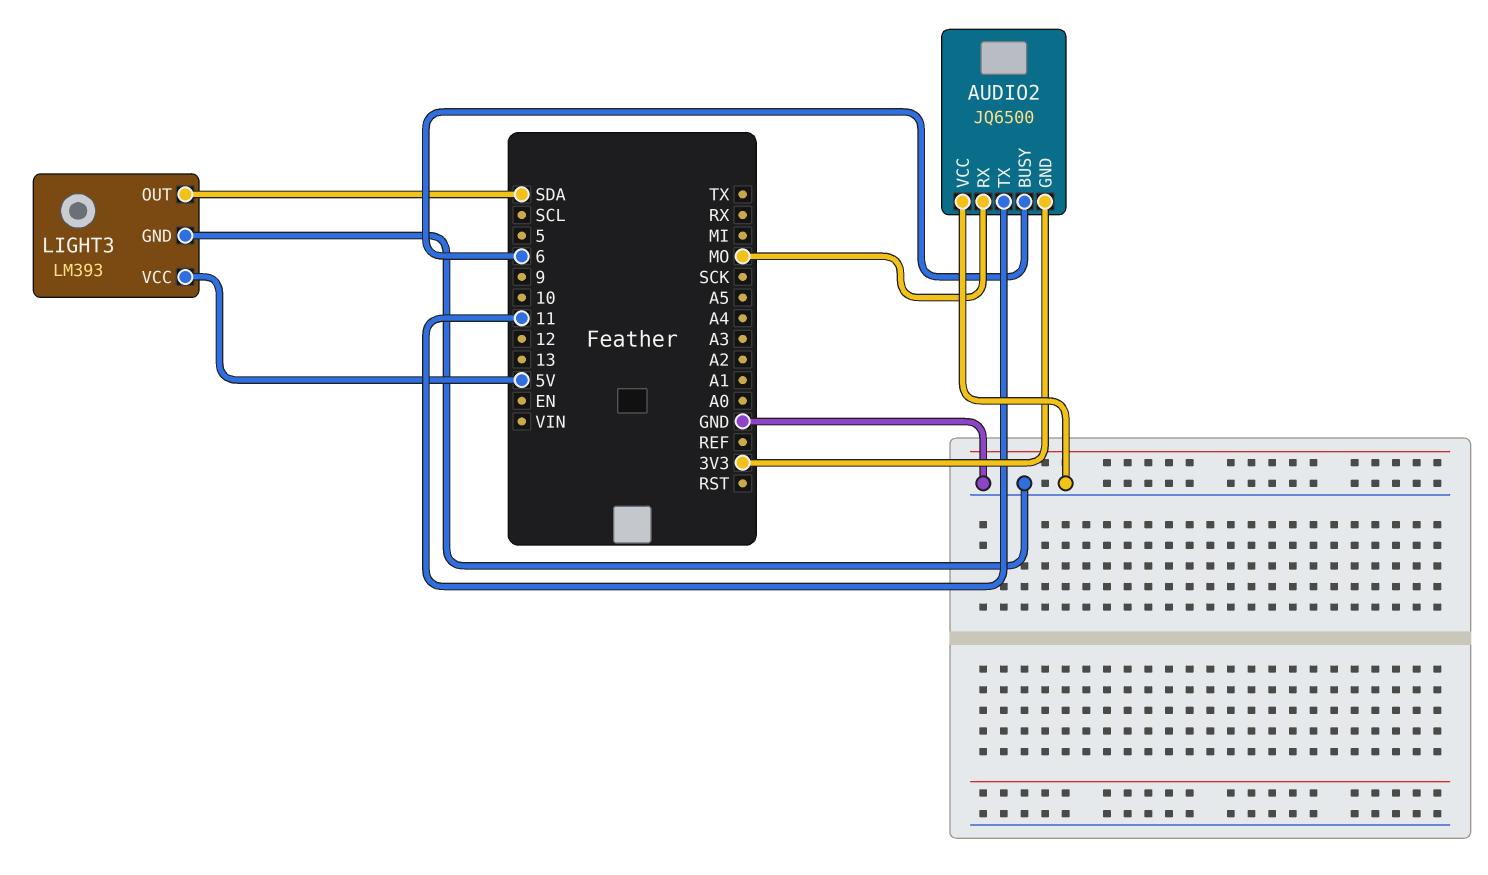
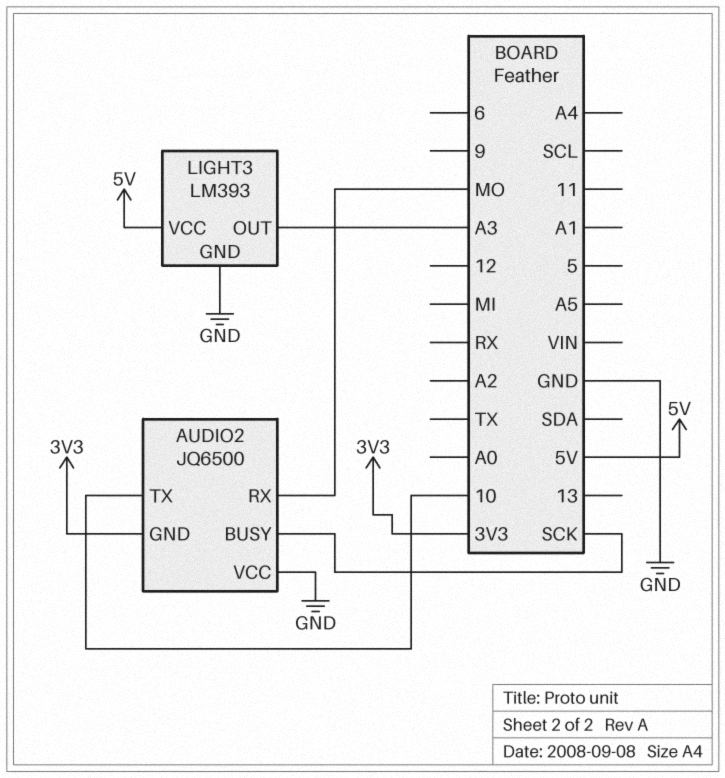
AUDIO2 pin BUSY: 6 -> SCK
AUDIO2 pin TX: 11 -> 10
LIGHT3 pin OUT: SDA -> A3

